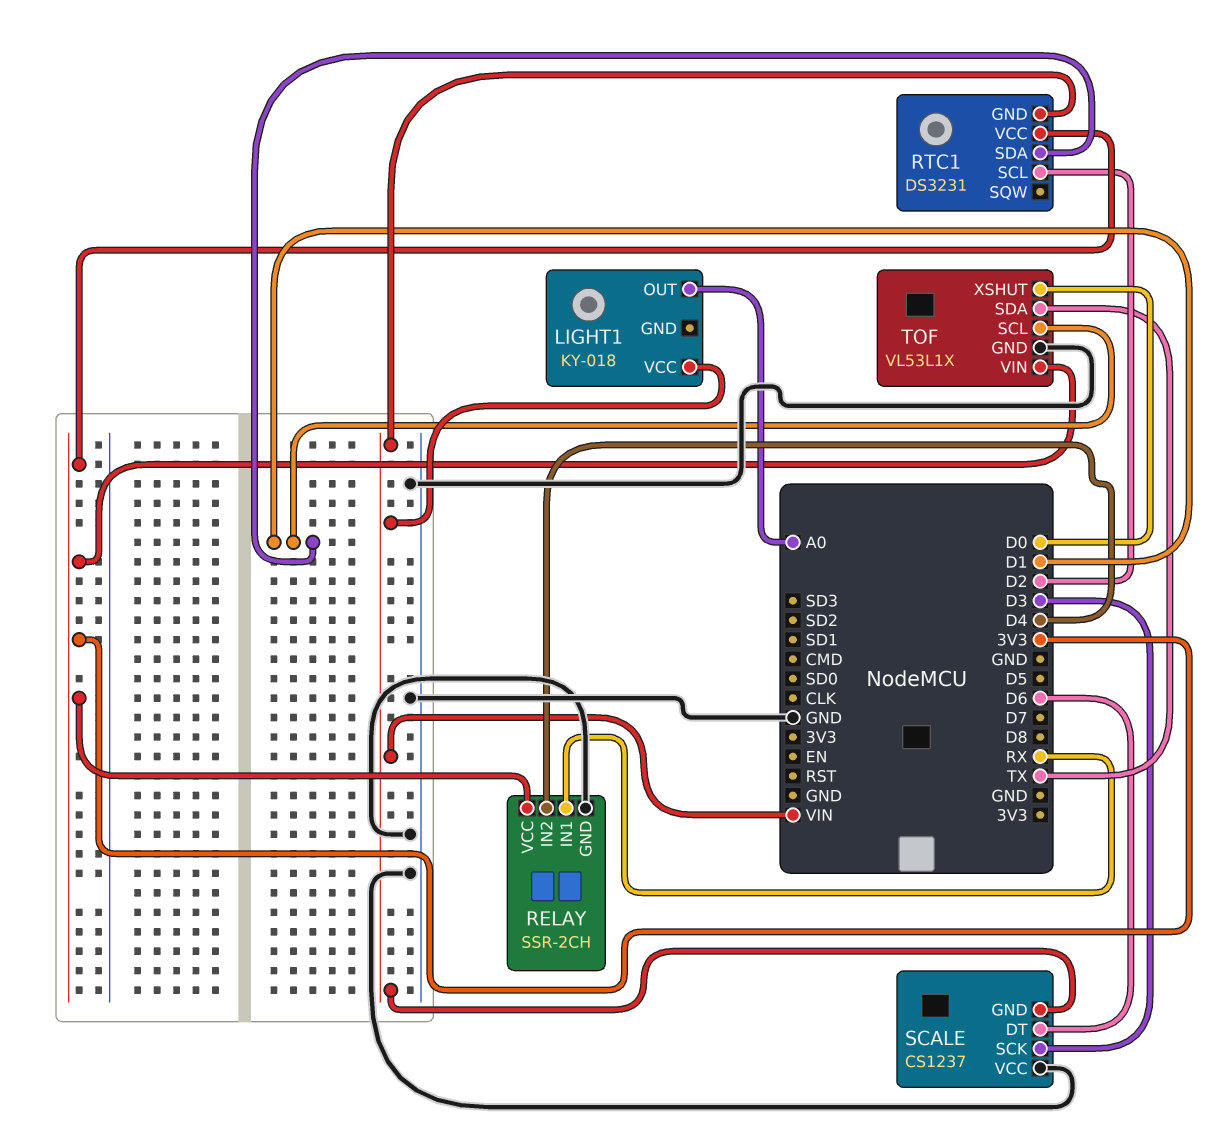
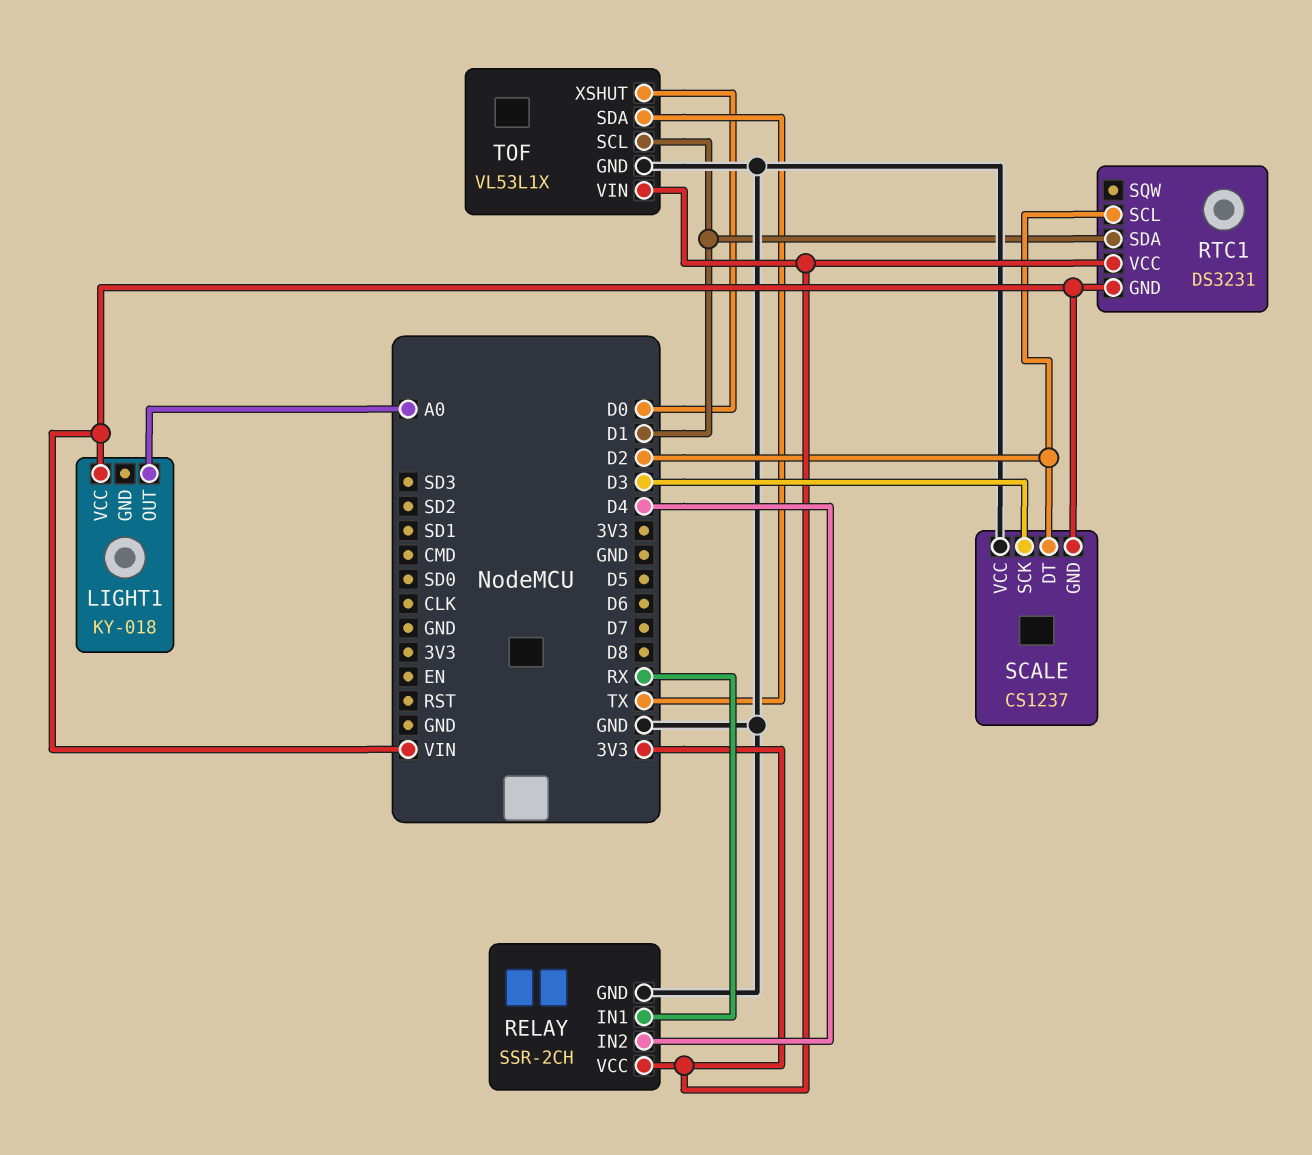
SCALE pin DT: D6 -> D2

